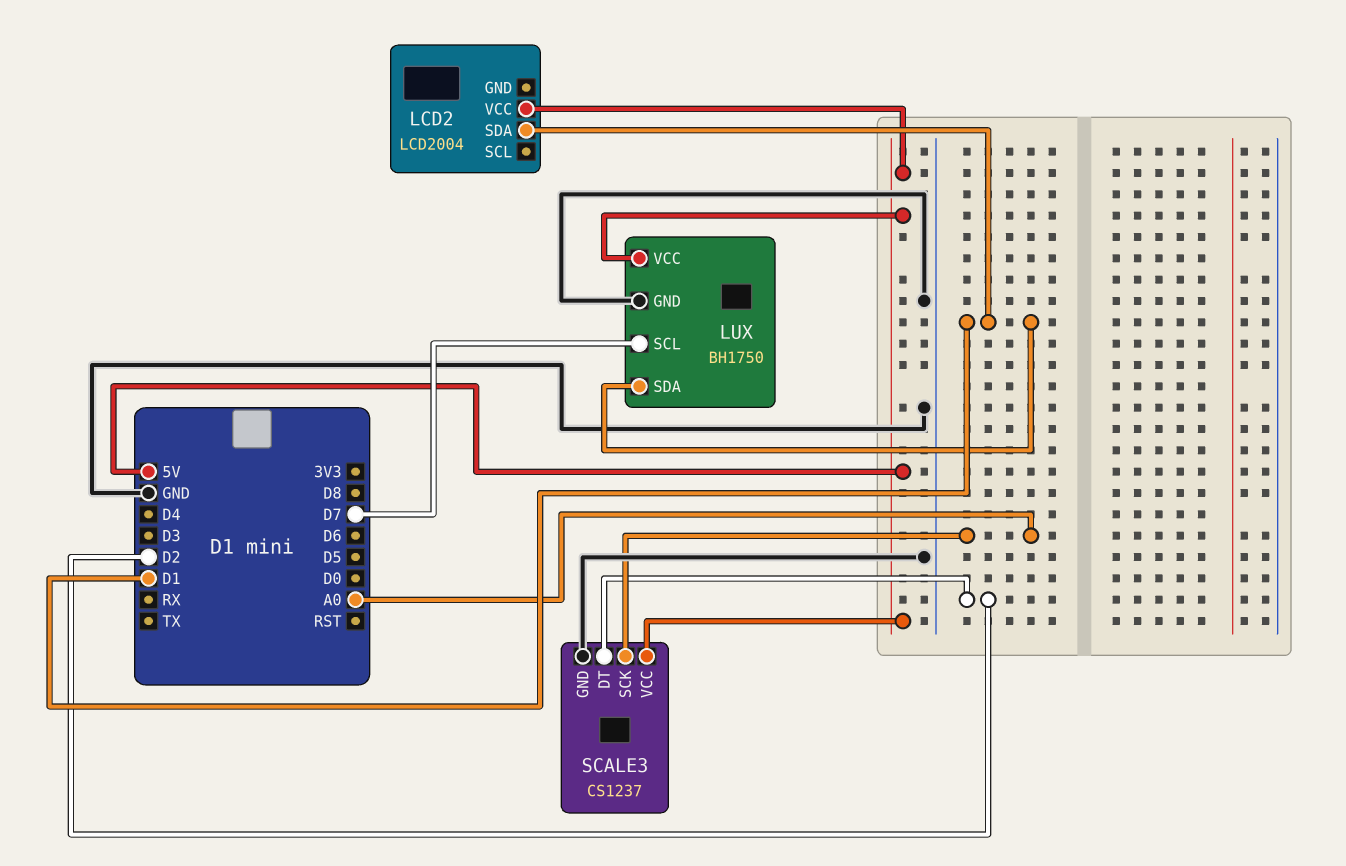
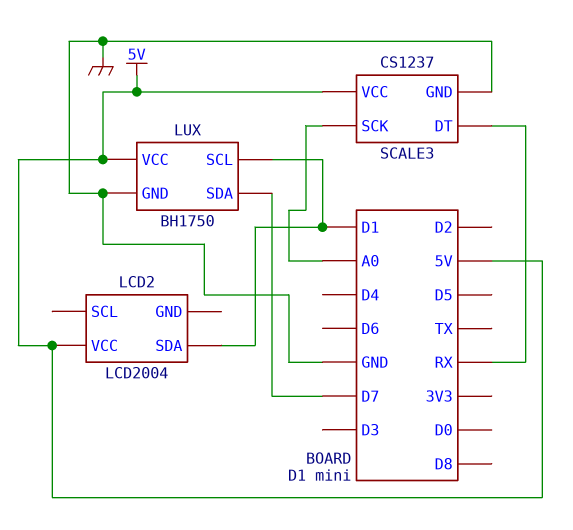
LUX pin SCL: D7 -> D1
LUX pin SDA: D1 -> D7
SCALE3 pin DT: D2 -> RX

